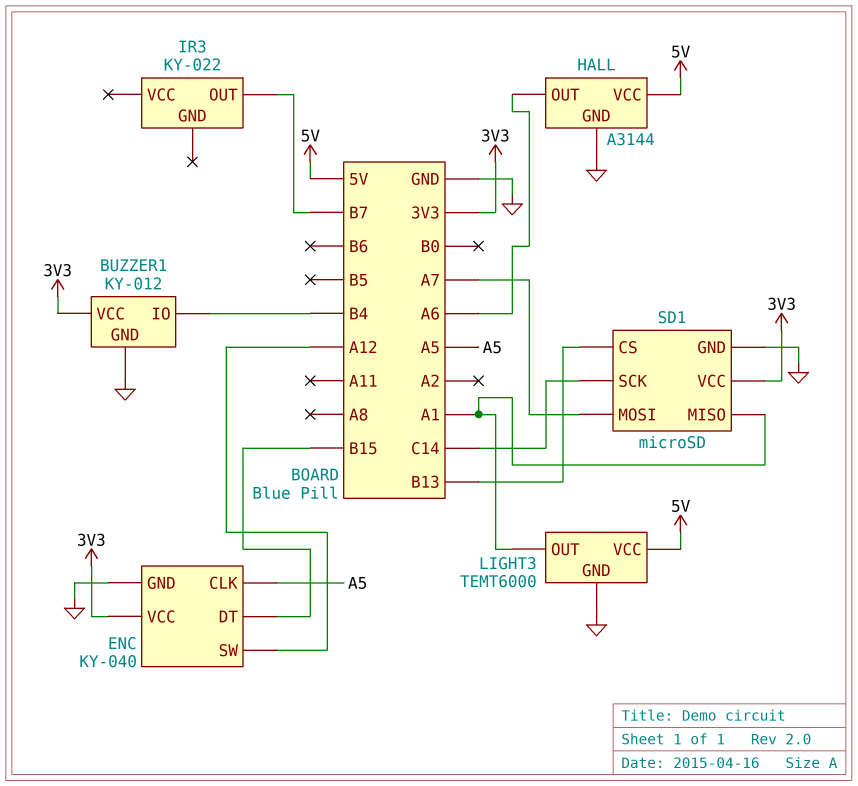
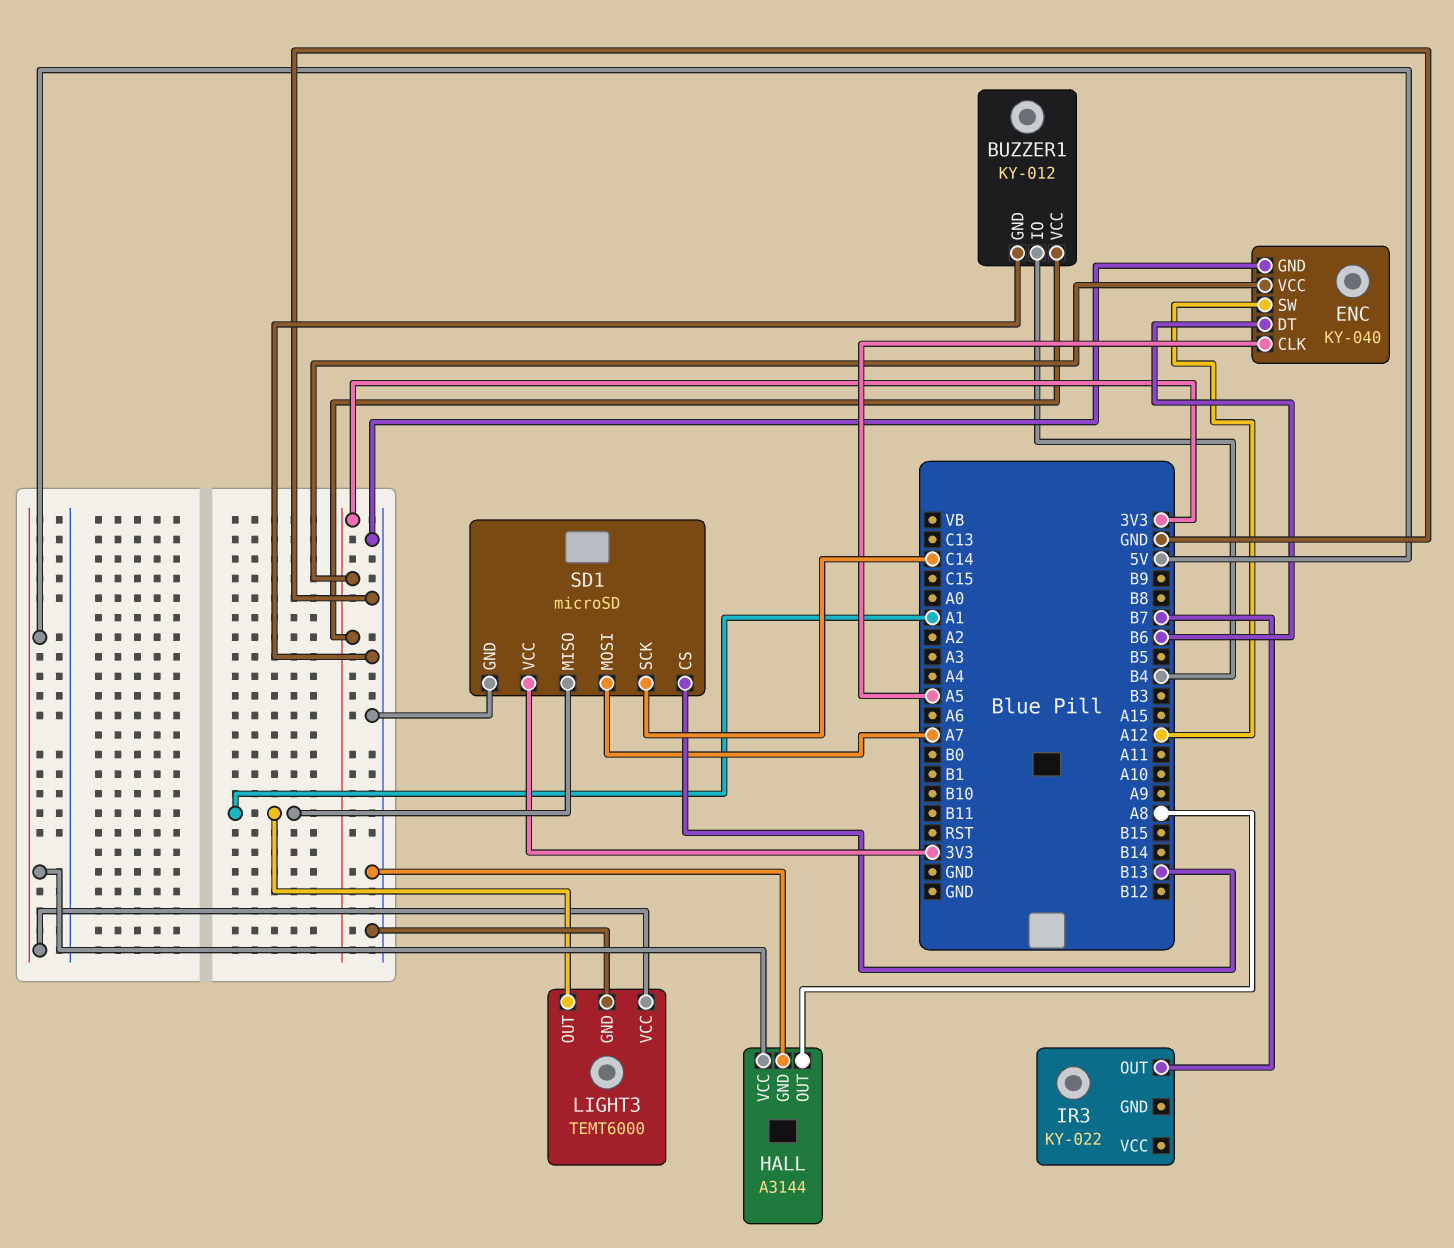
ENC pin DT: B15 -> B6
HALL pin OUT: A6 -> A8

